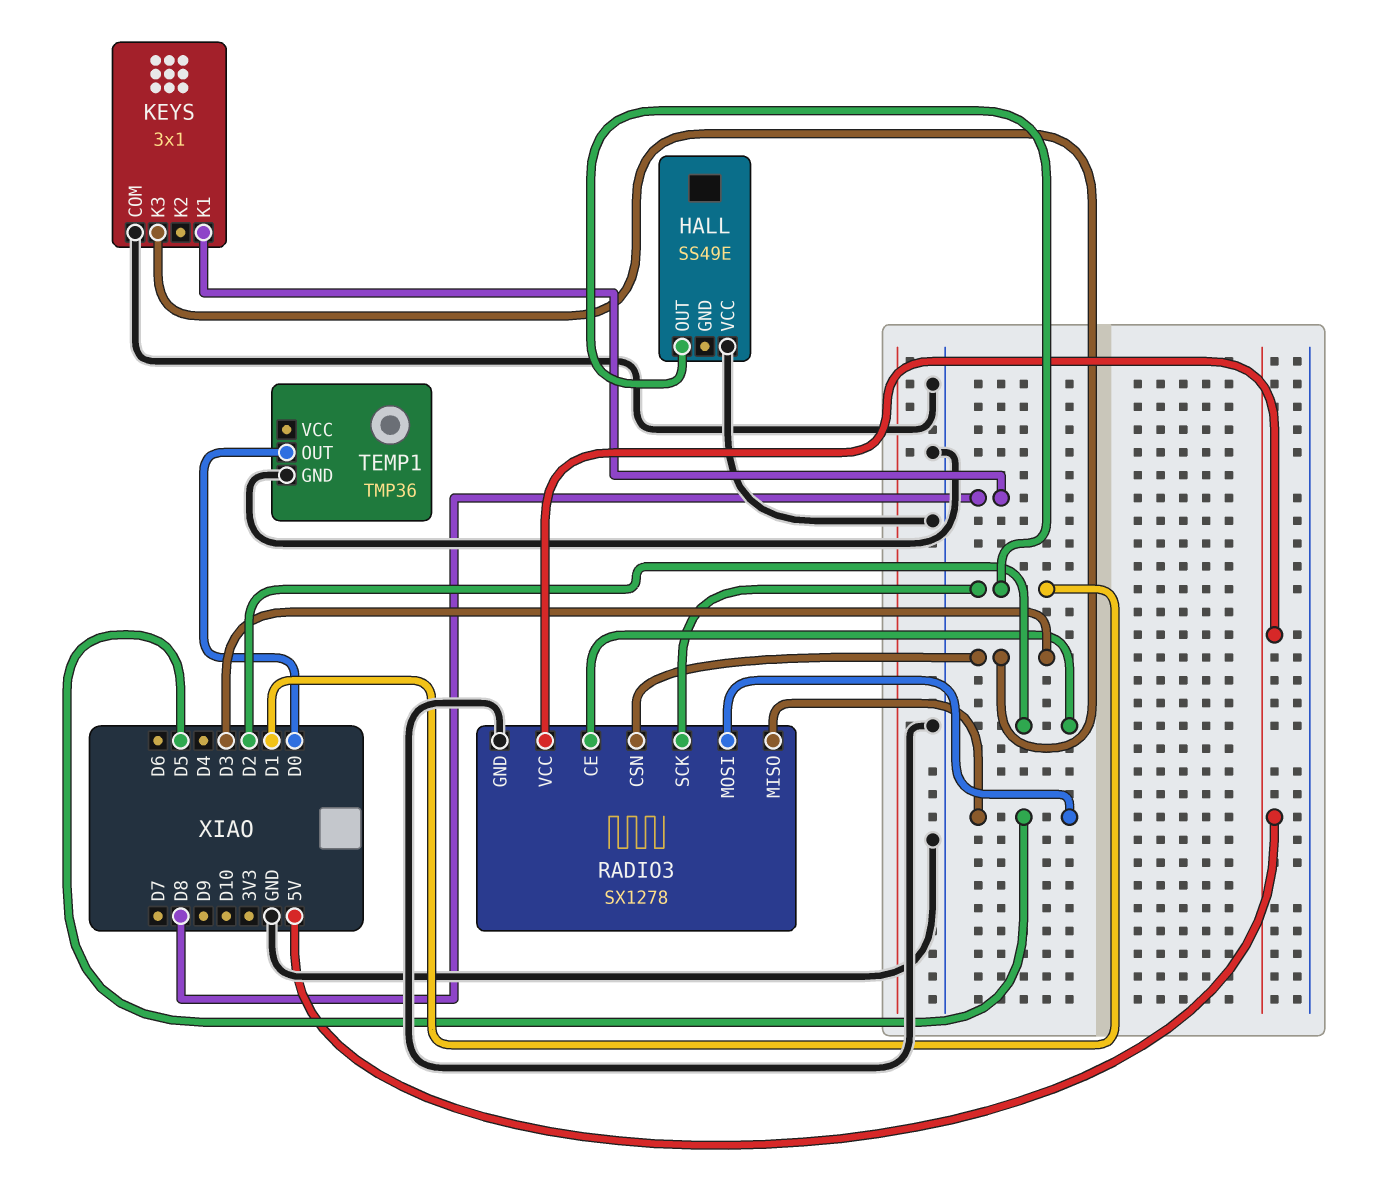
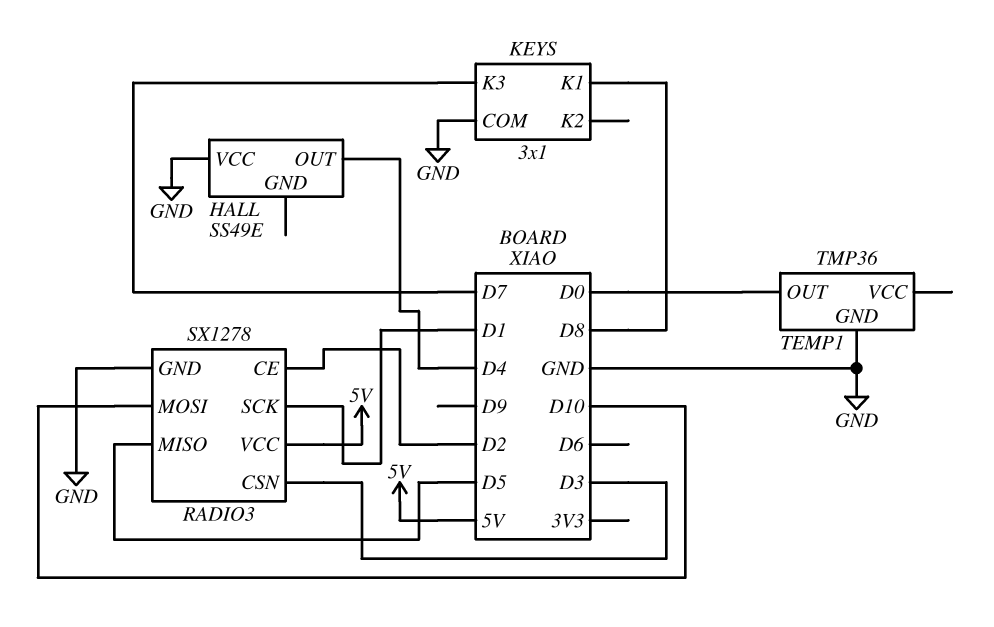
HALL pin OUT: D1 -> D4
KEYS pin K3: D3 -> D7
RADIO3 pin MOSI: D5 -> D10

